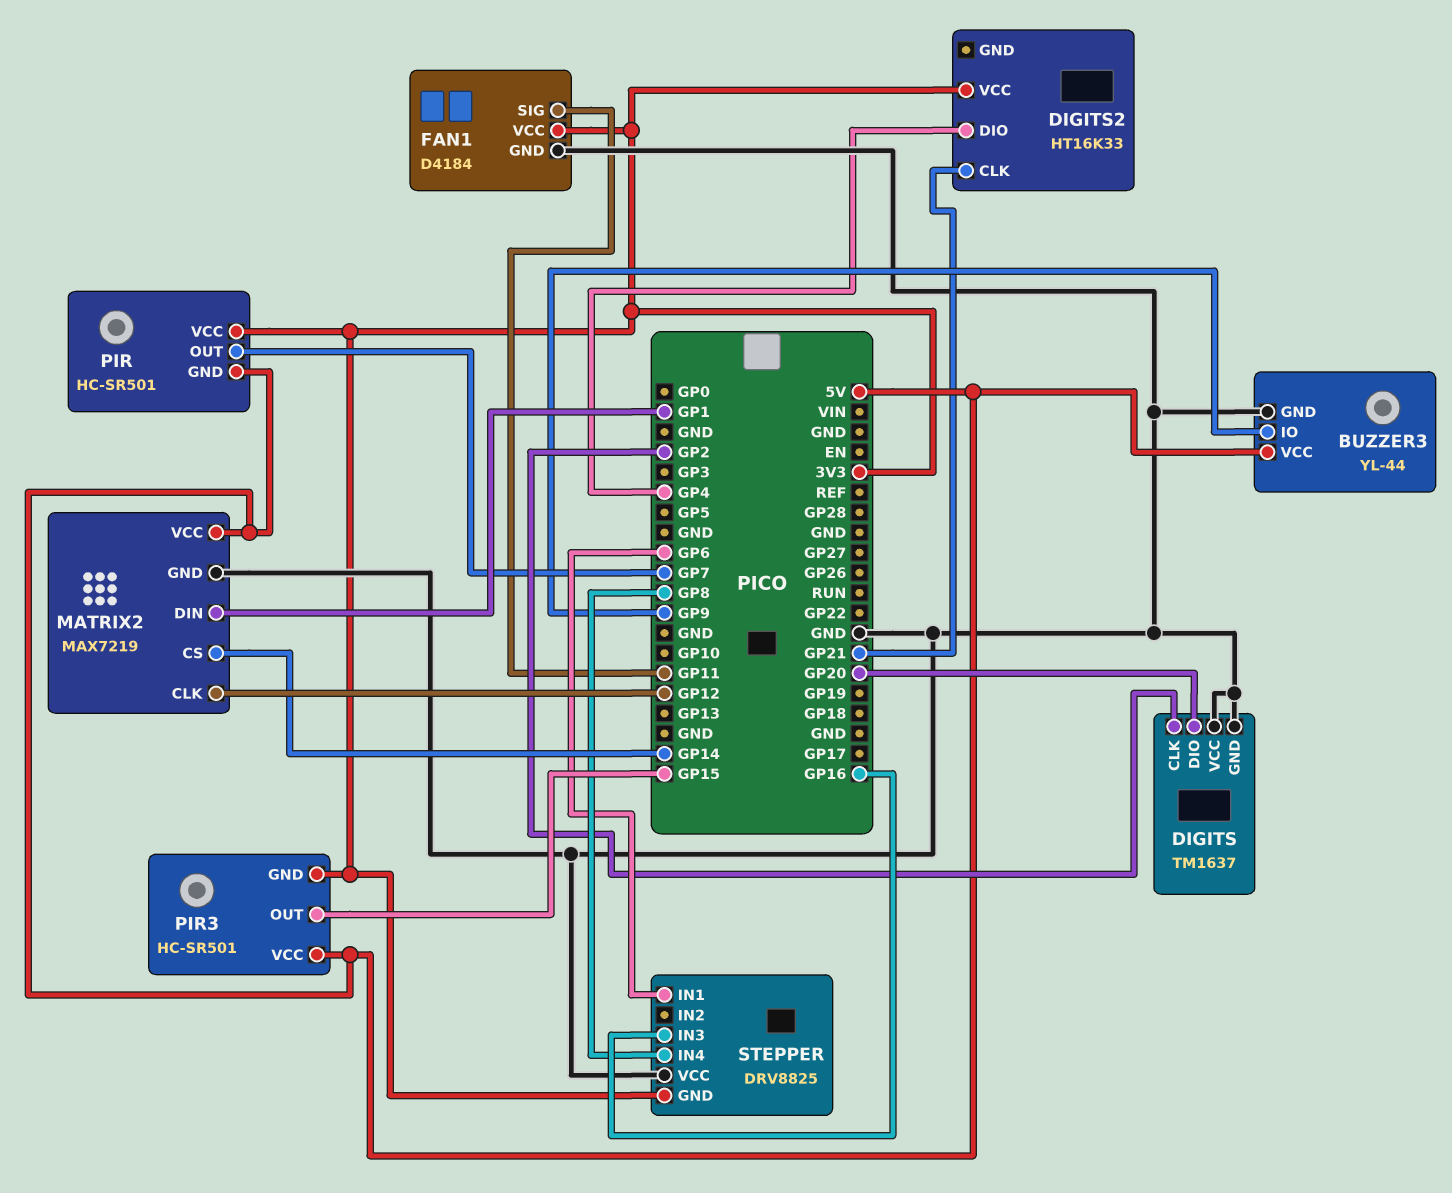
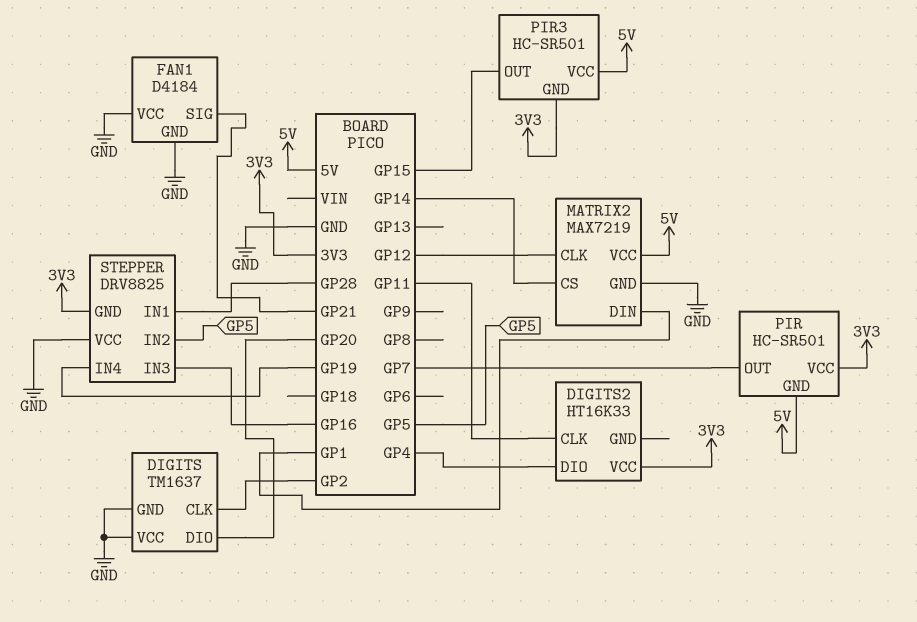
BUZZER3: YL-44 -> none
BUZZER3 pin GND: GND -> none
BUZZER3 pin IO: GP9 -> none
BUZZER3 pin VCC: 5V -> none
DIGITS2 pin CLK: GP21 -> GP11
FAN1 pin SIG: GP11 -> GP21
FAN1 pin VCC: 3V3 -> GND
STEPPER pin IN1: GP6 -> GP28
STEPPER pin IN2: none -> GP5
STEPPER pin IN4: GP8 -> GP19

